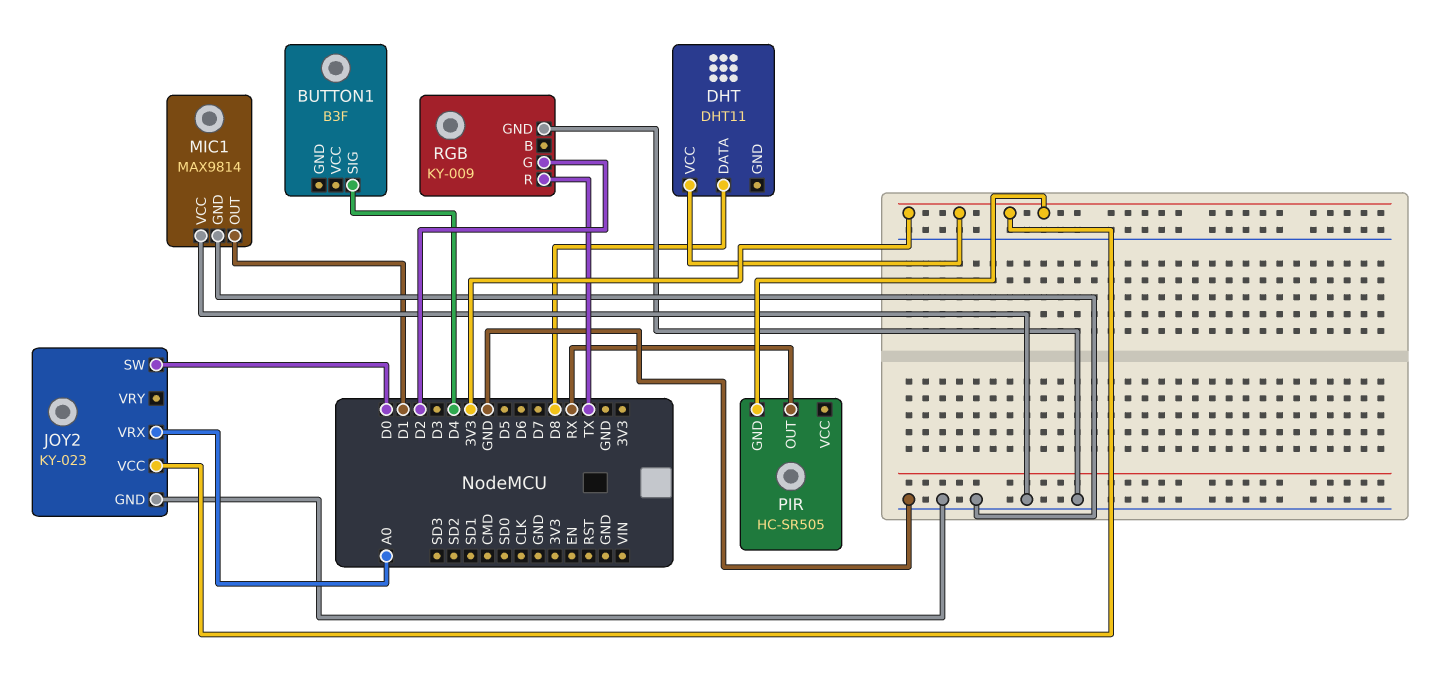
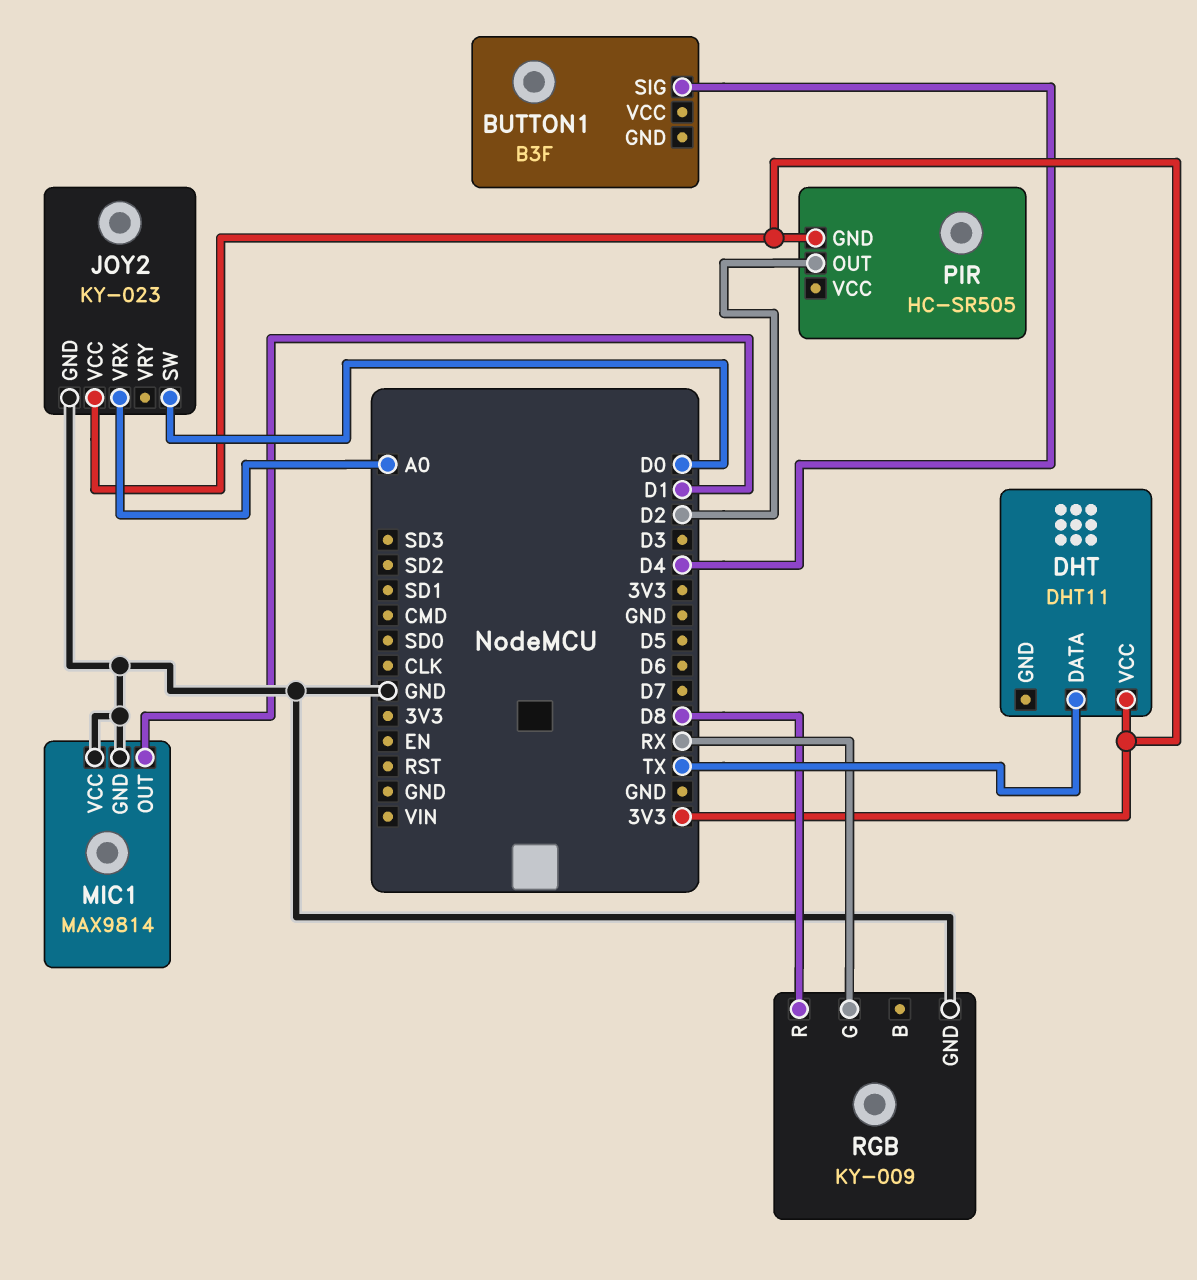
DHT pin DATA: D8 -> TX
PIR pin OUT: RX -> D2
RGB pin G: D2 -> RX
RGB pin R: TX -> D8

